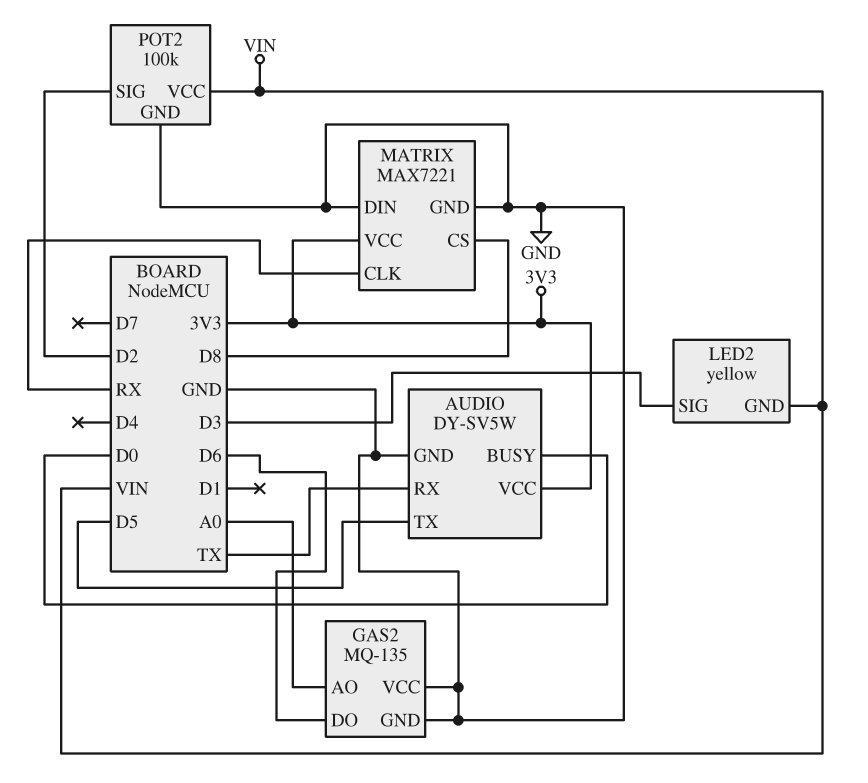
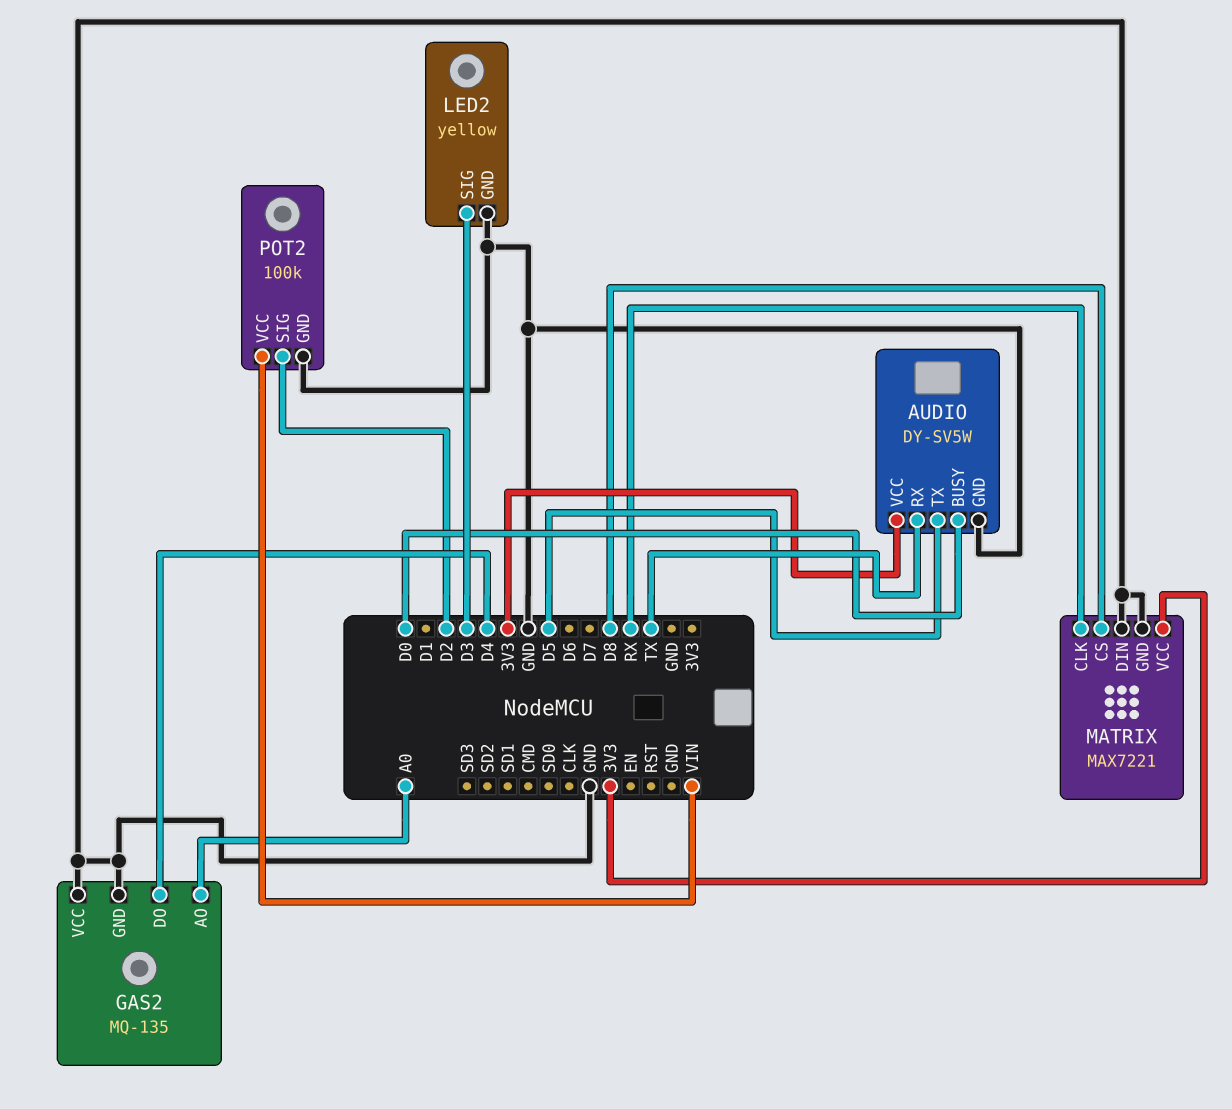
GAS2 pin DO: D6 -> D4
LED2 pin GND: VIN -> GND

